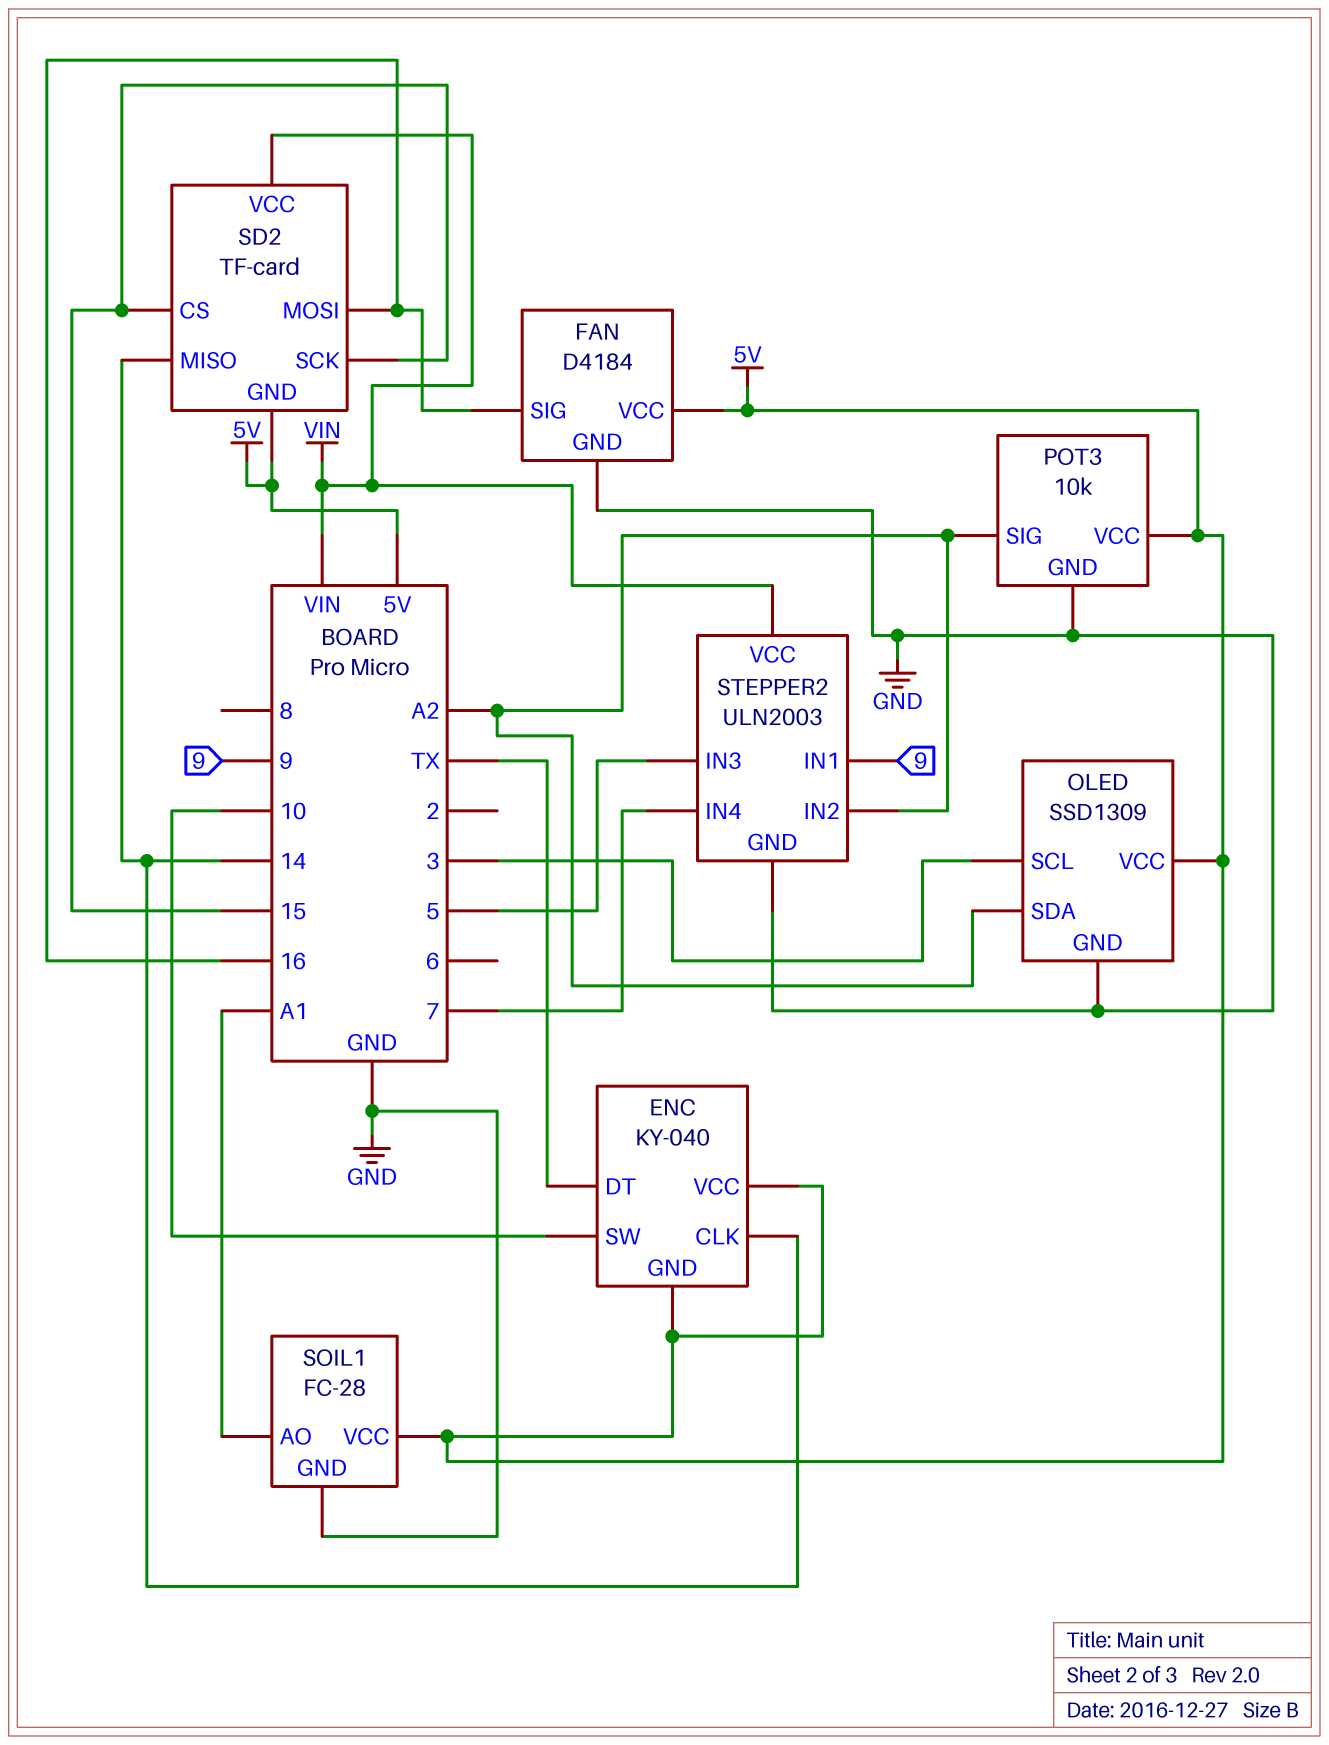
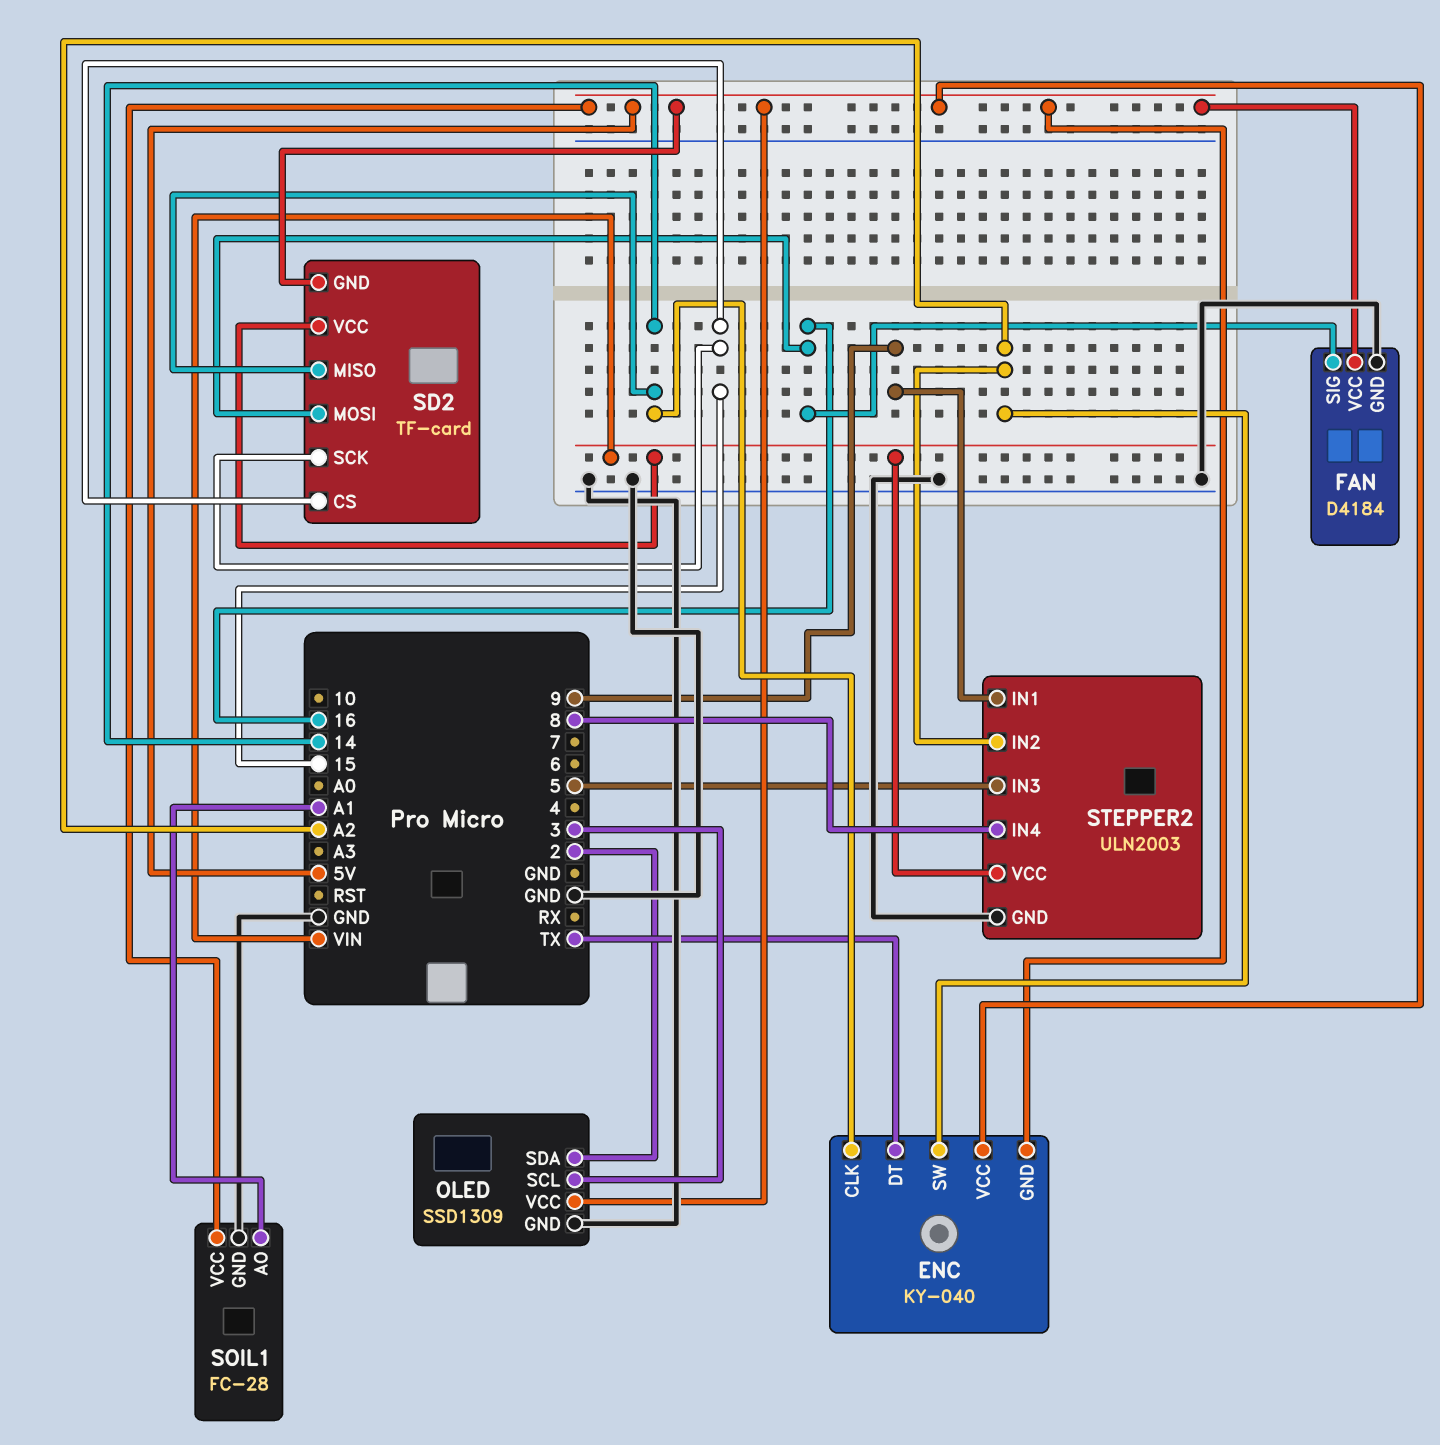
ENC pin SW: 10 -> A2
OLED pin SDA: A2 -> 2
POT3: 10k -> none
POT3 pin GND: GND -> none
POT3 pin SIG: A2 -> none
POT3 pin VCC: 5V -> none
STEPPER2 pin IN4: 7 -> 8

